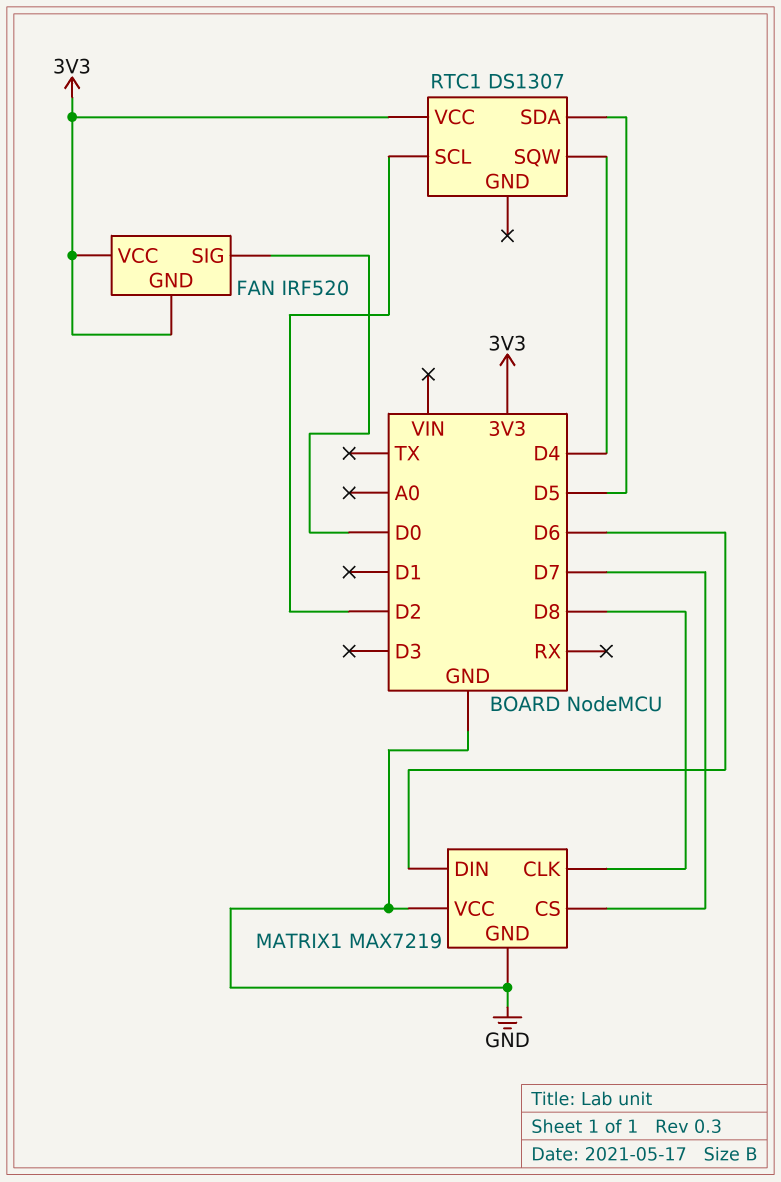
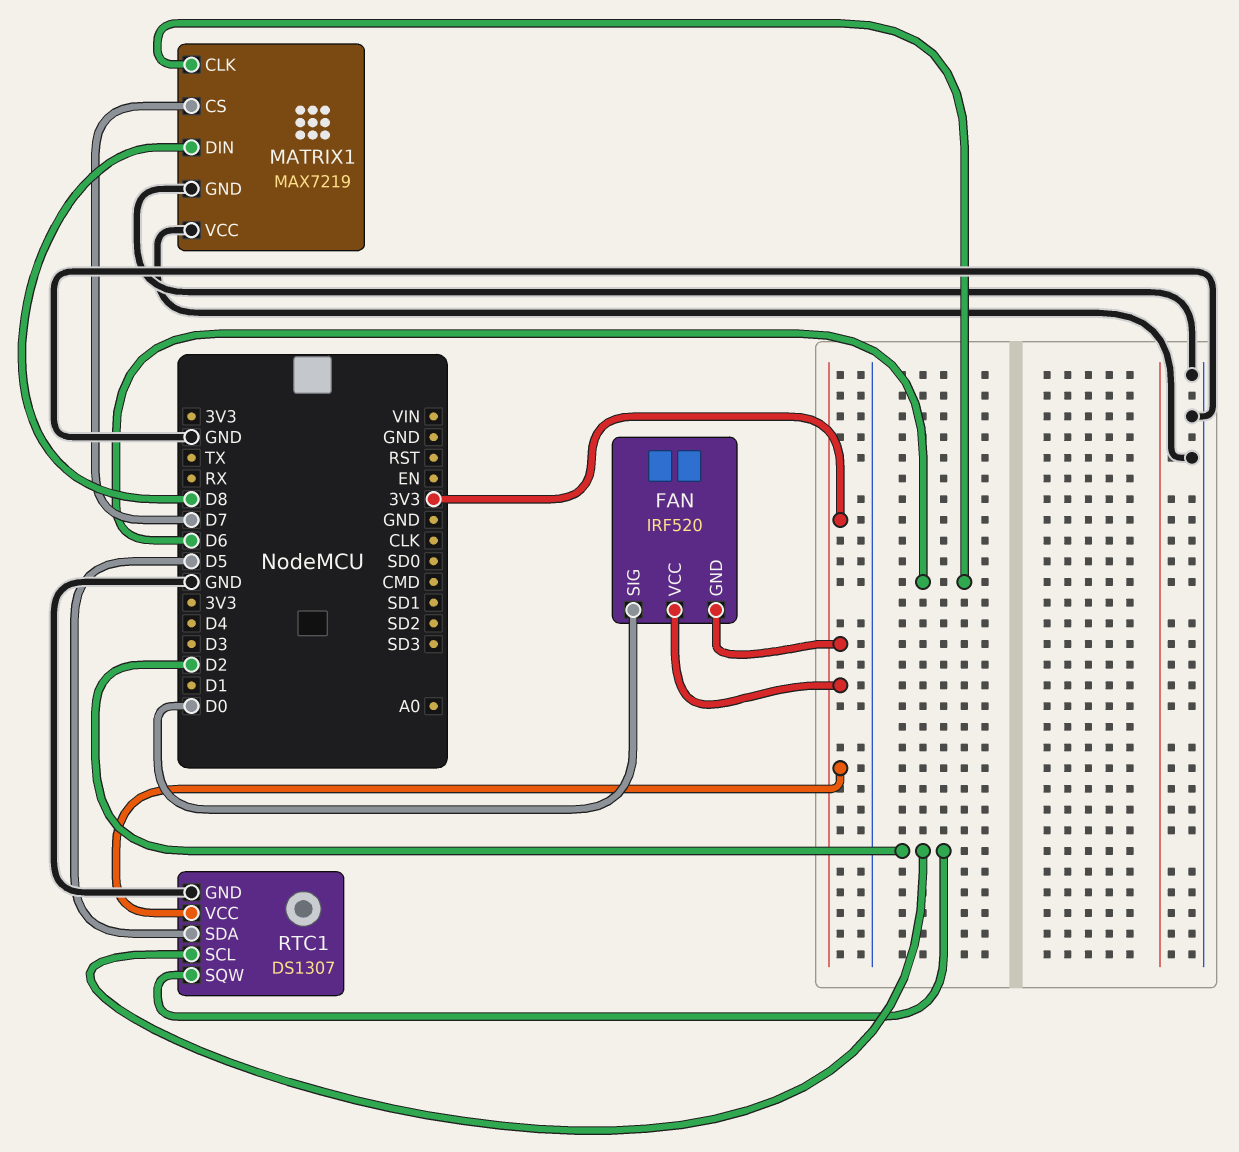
MATRIX1 pin CLK: D8 -> D6
MATRIX1 pin DIN: D6 -> D8
RTC1 pin GND: none -> GND
RTC1 pin SQW: D4 -> D2

